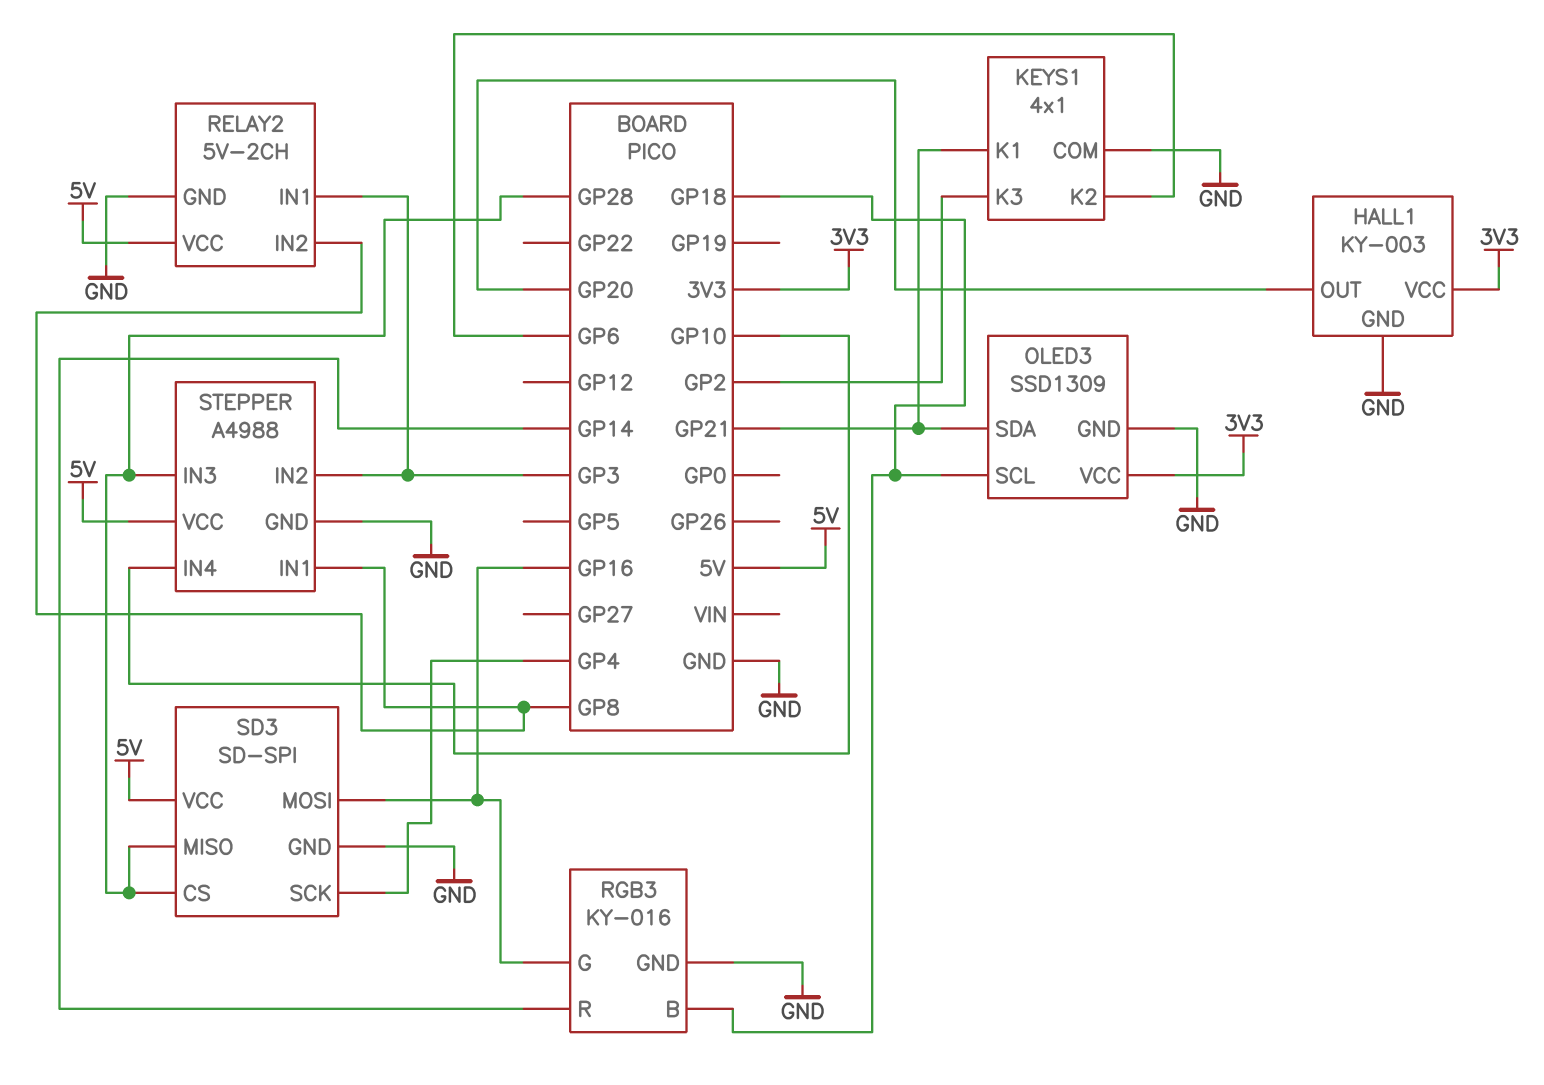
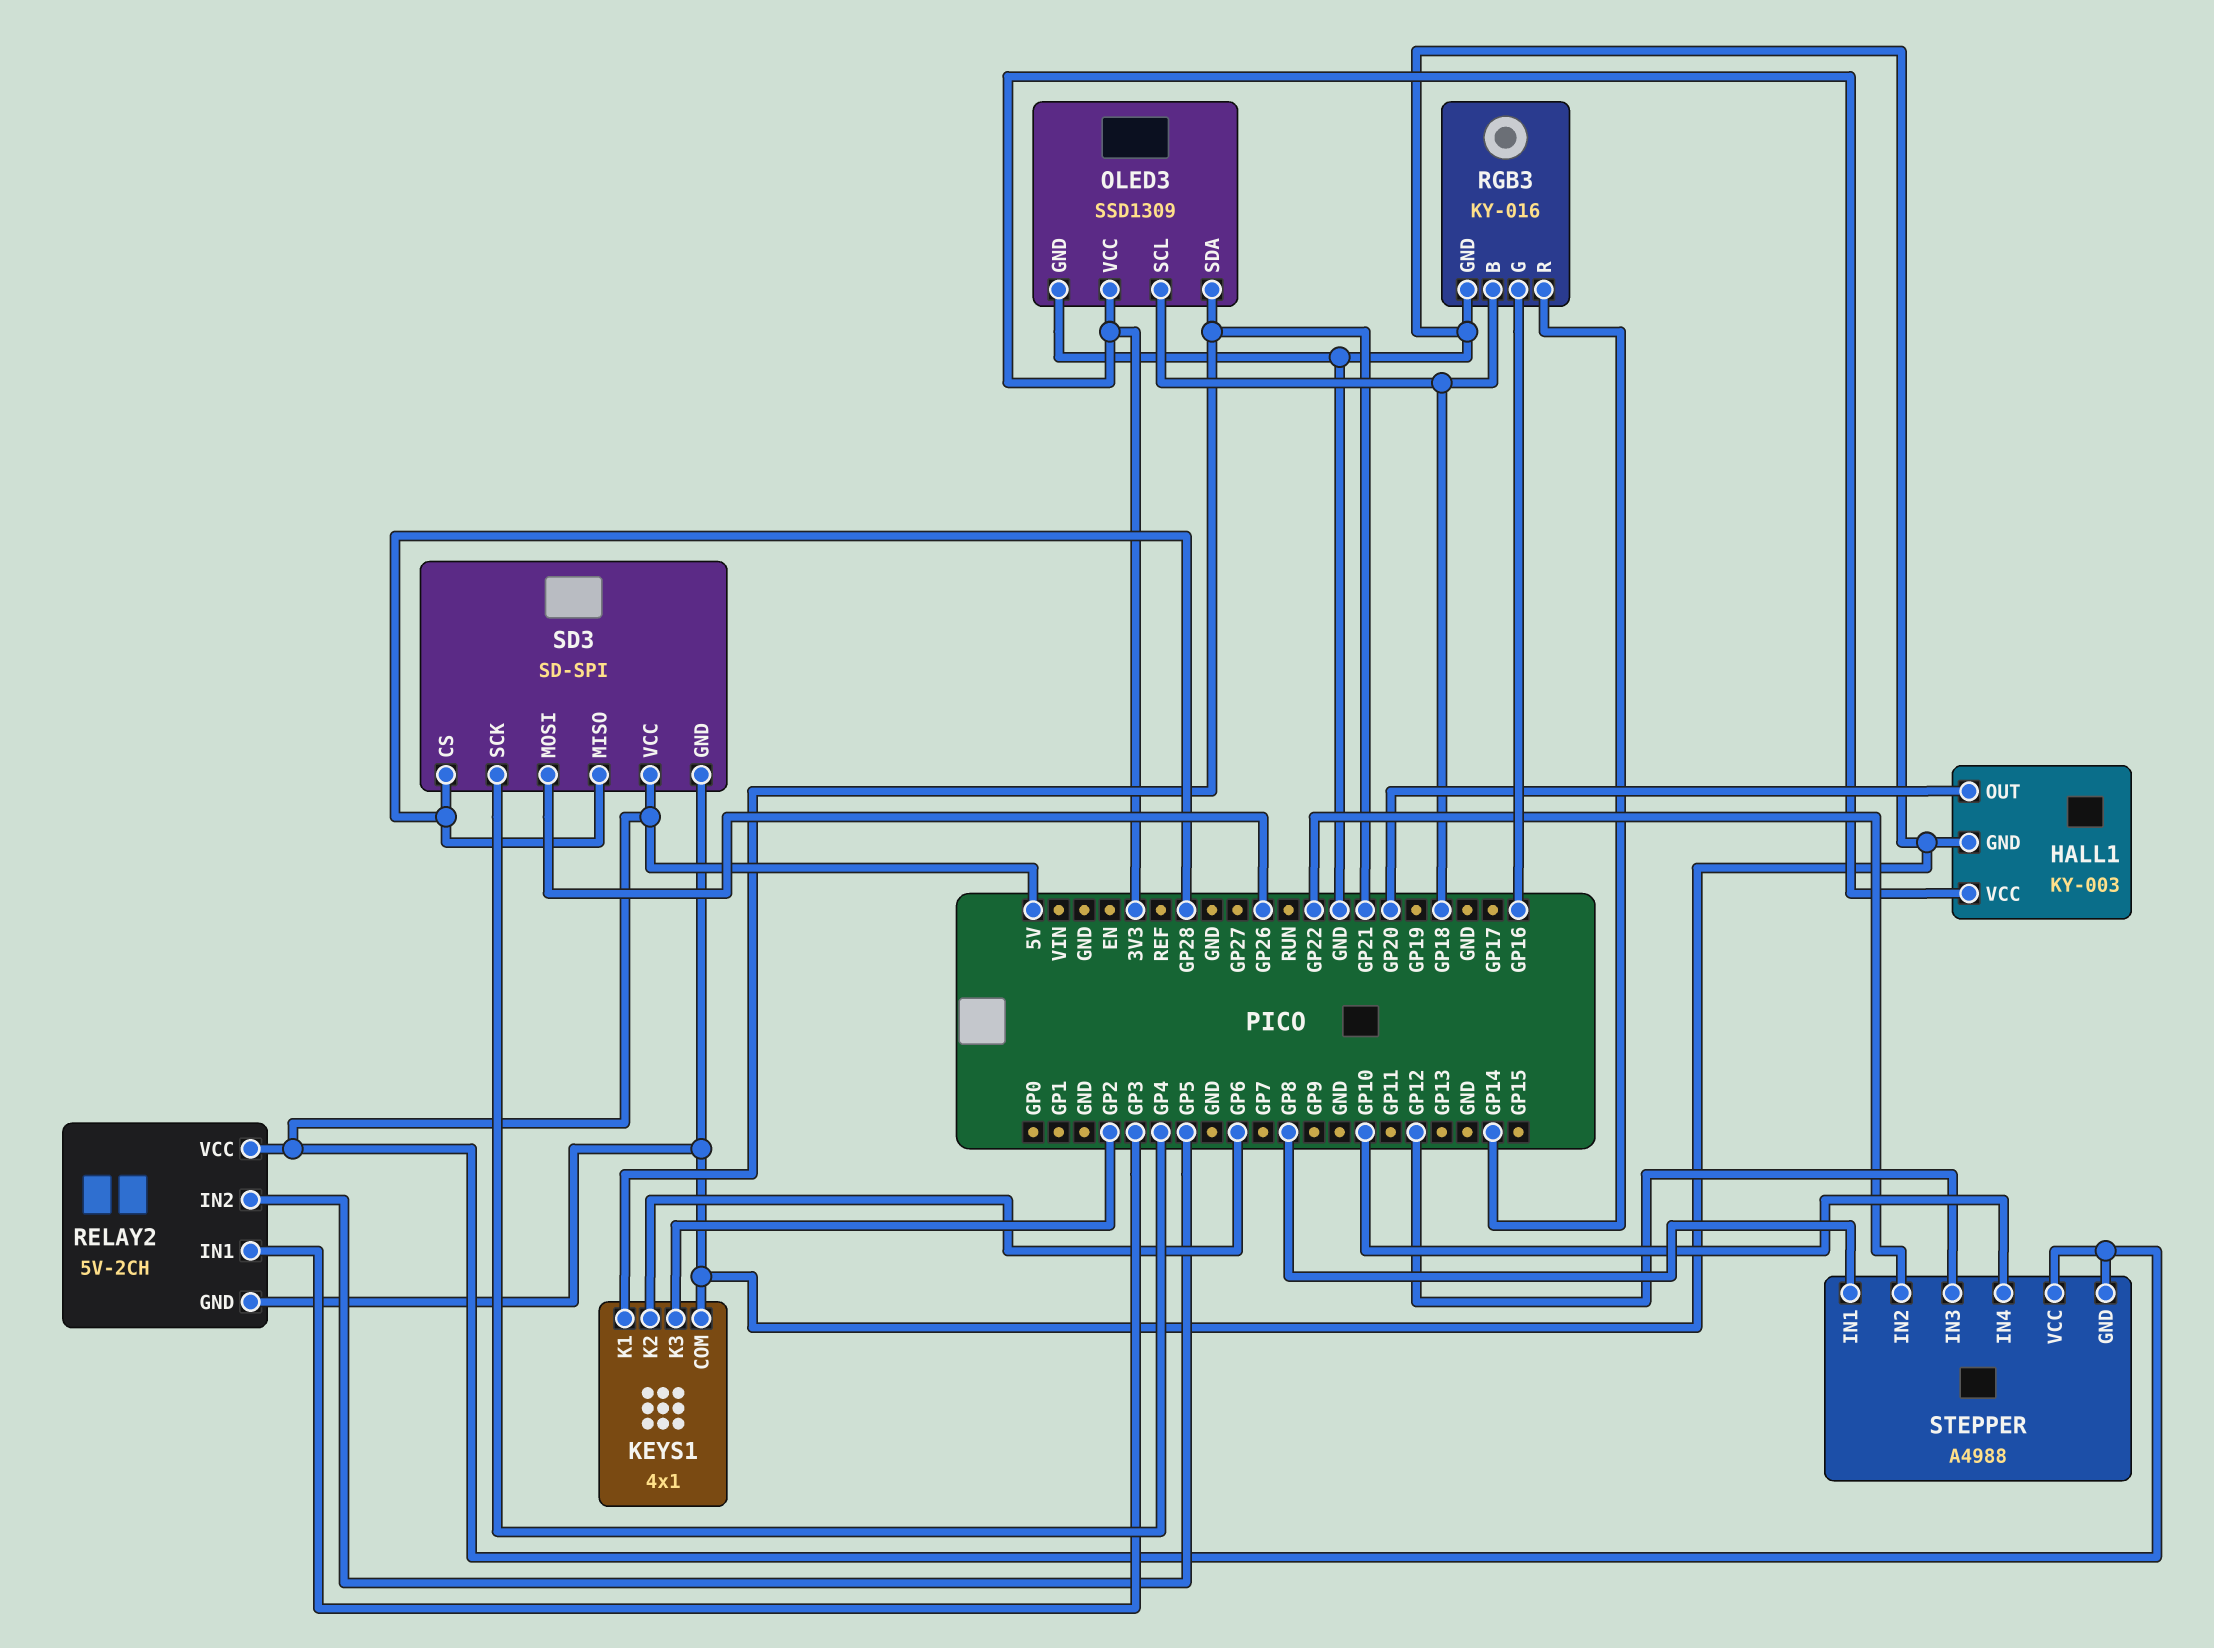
RELAY2 pin IN2: GP8 -> GP5
SD3 pin MOSI: GP16 -> GP26
STEPPER pin GND: GND -> 5V
STEPPER pin IN2: GP3 -> GP22
STEPPER pin IN3: GP28 -> GP12

